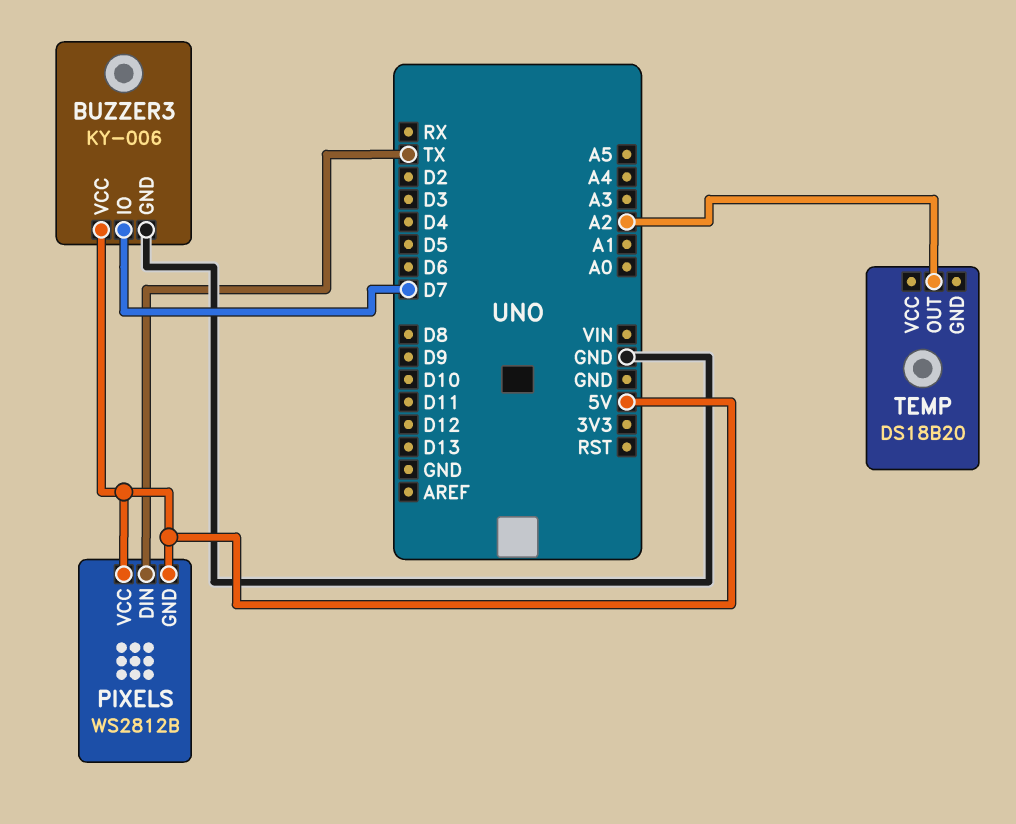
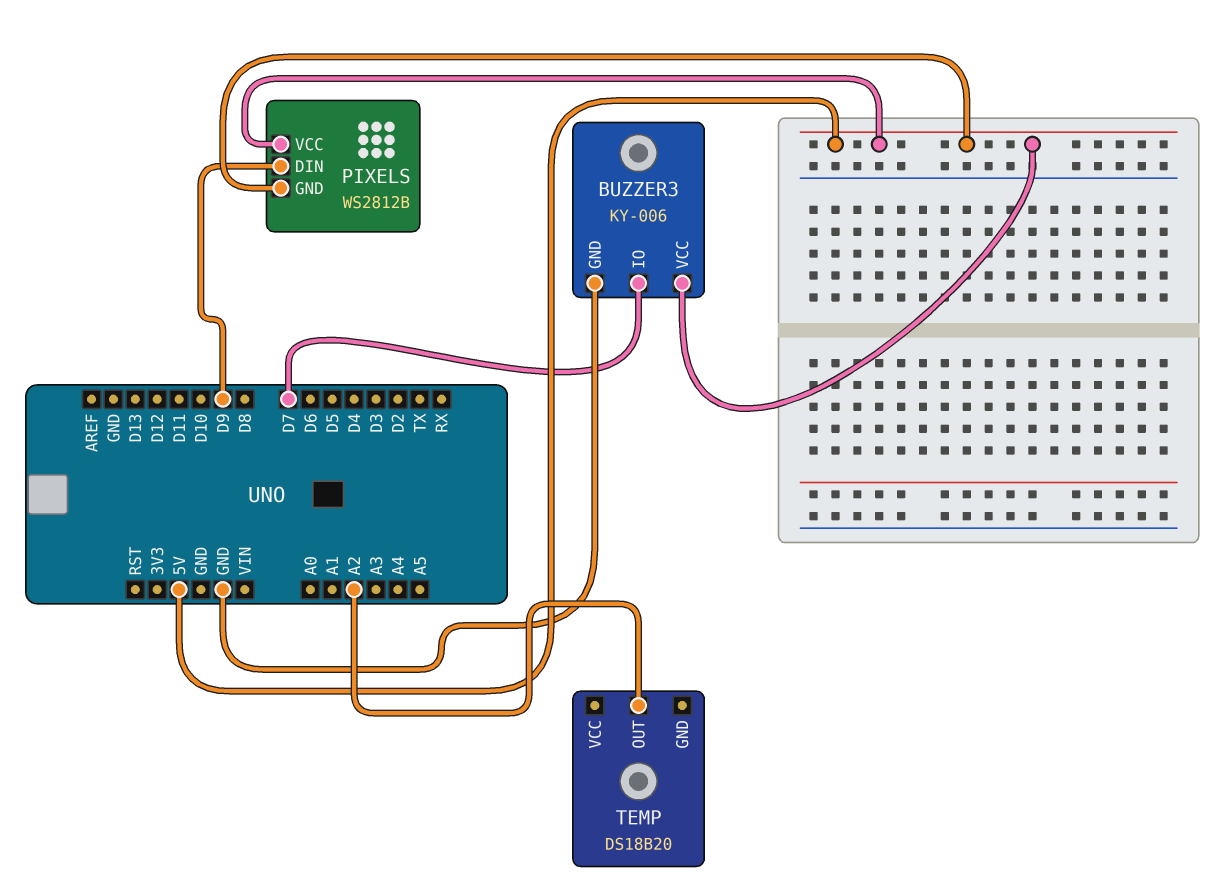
PIXELS pin DIN: TX -> D9

